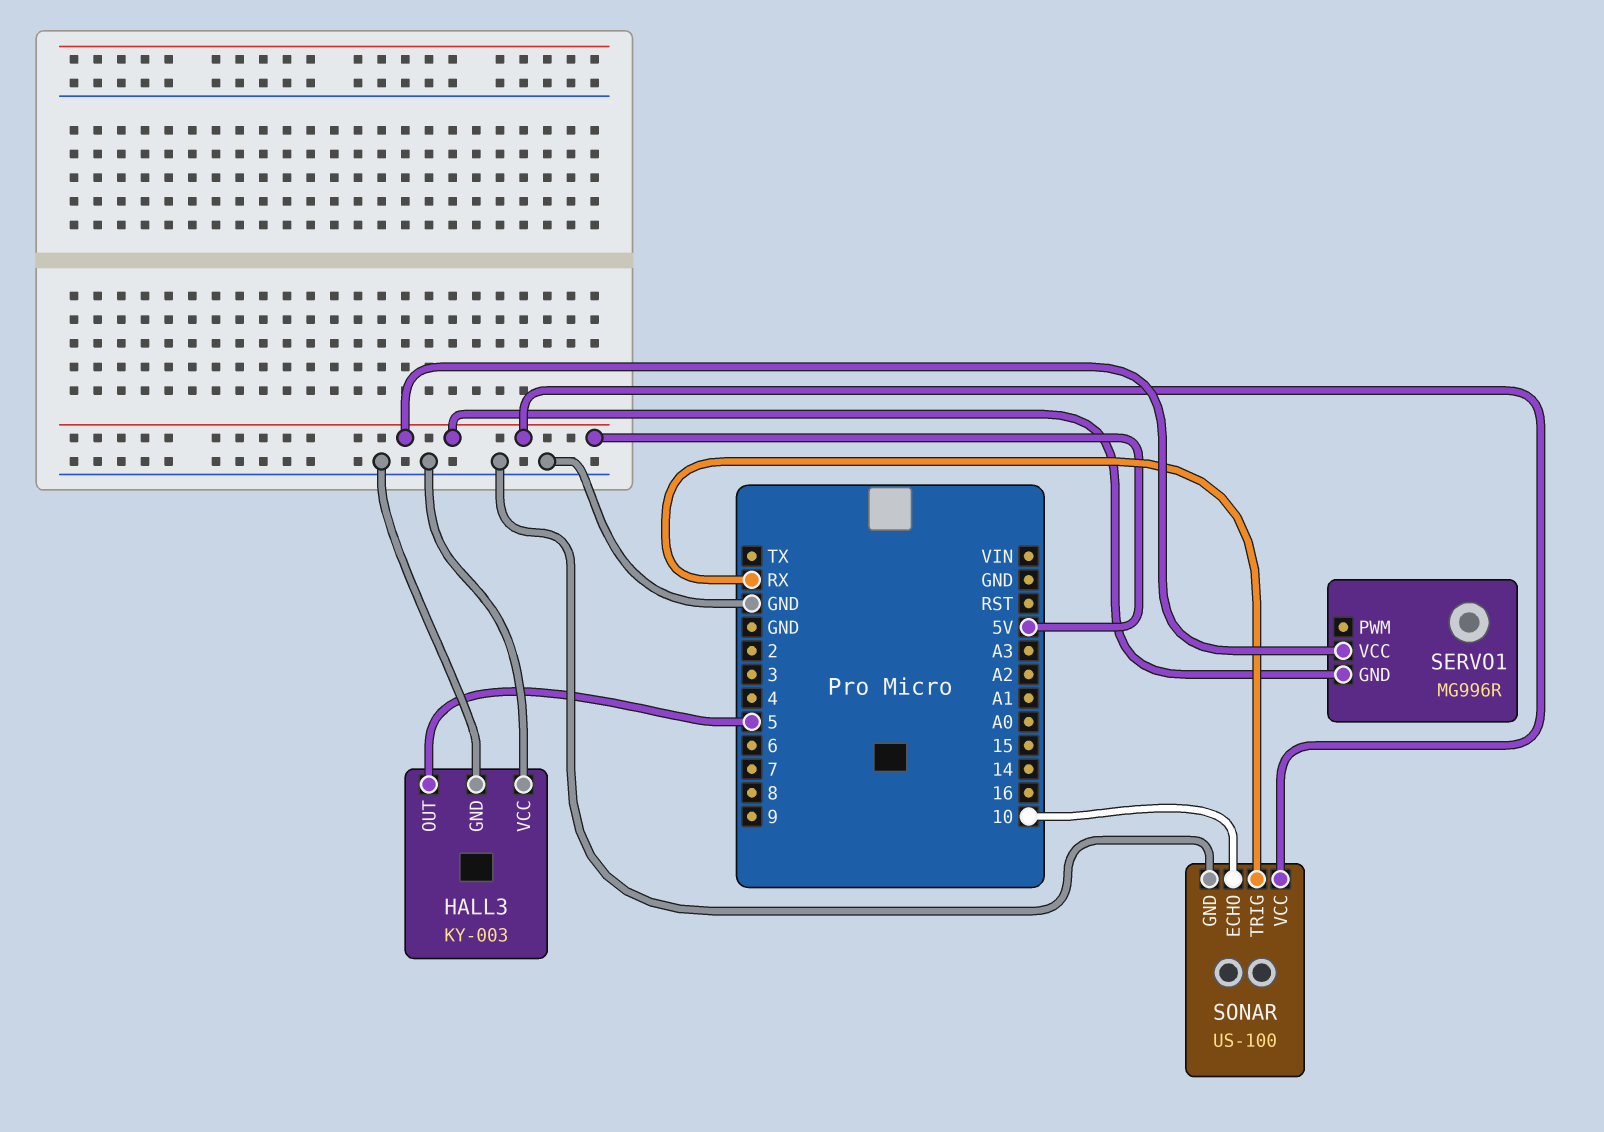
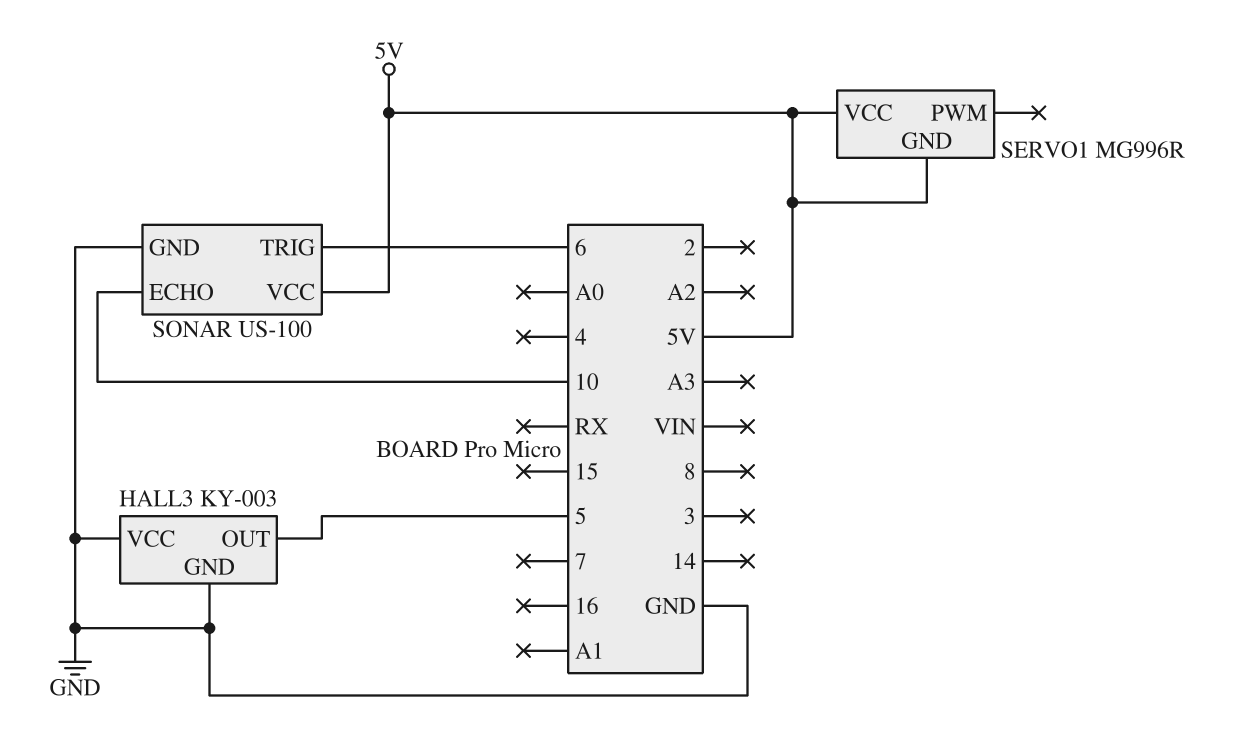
SONAR pin TRIG: RX -> 6

